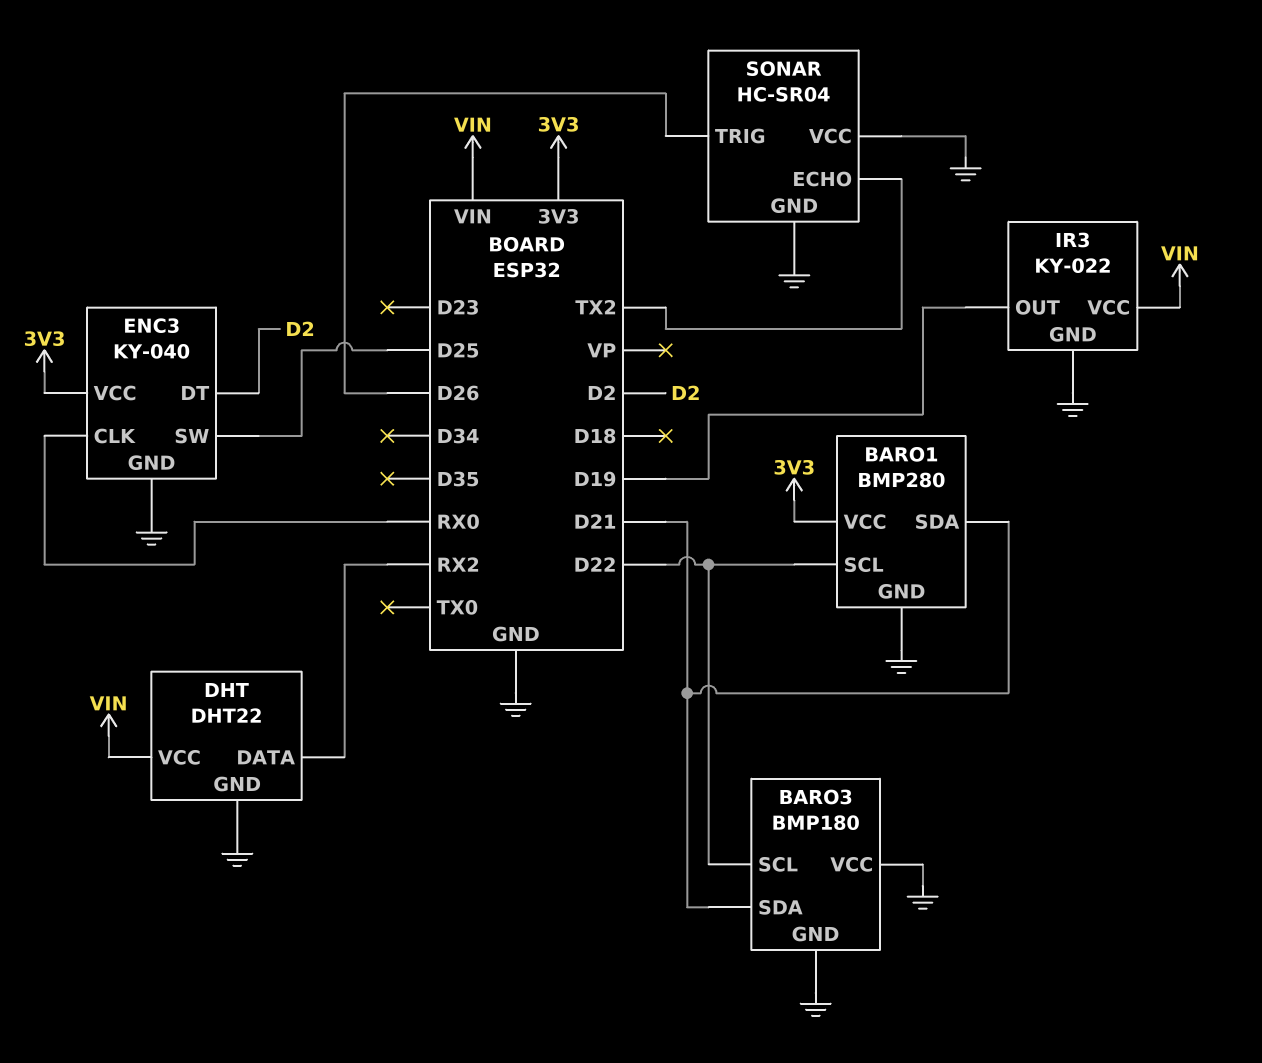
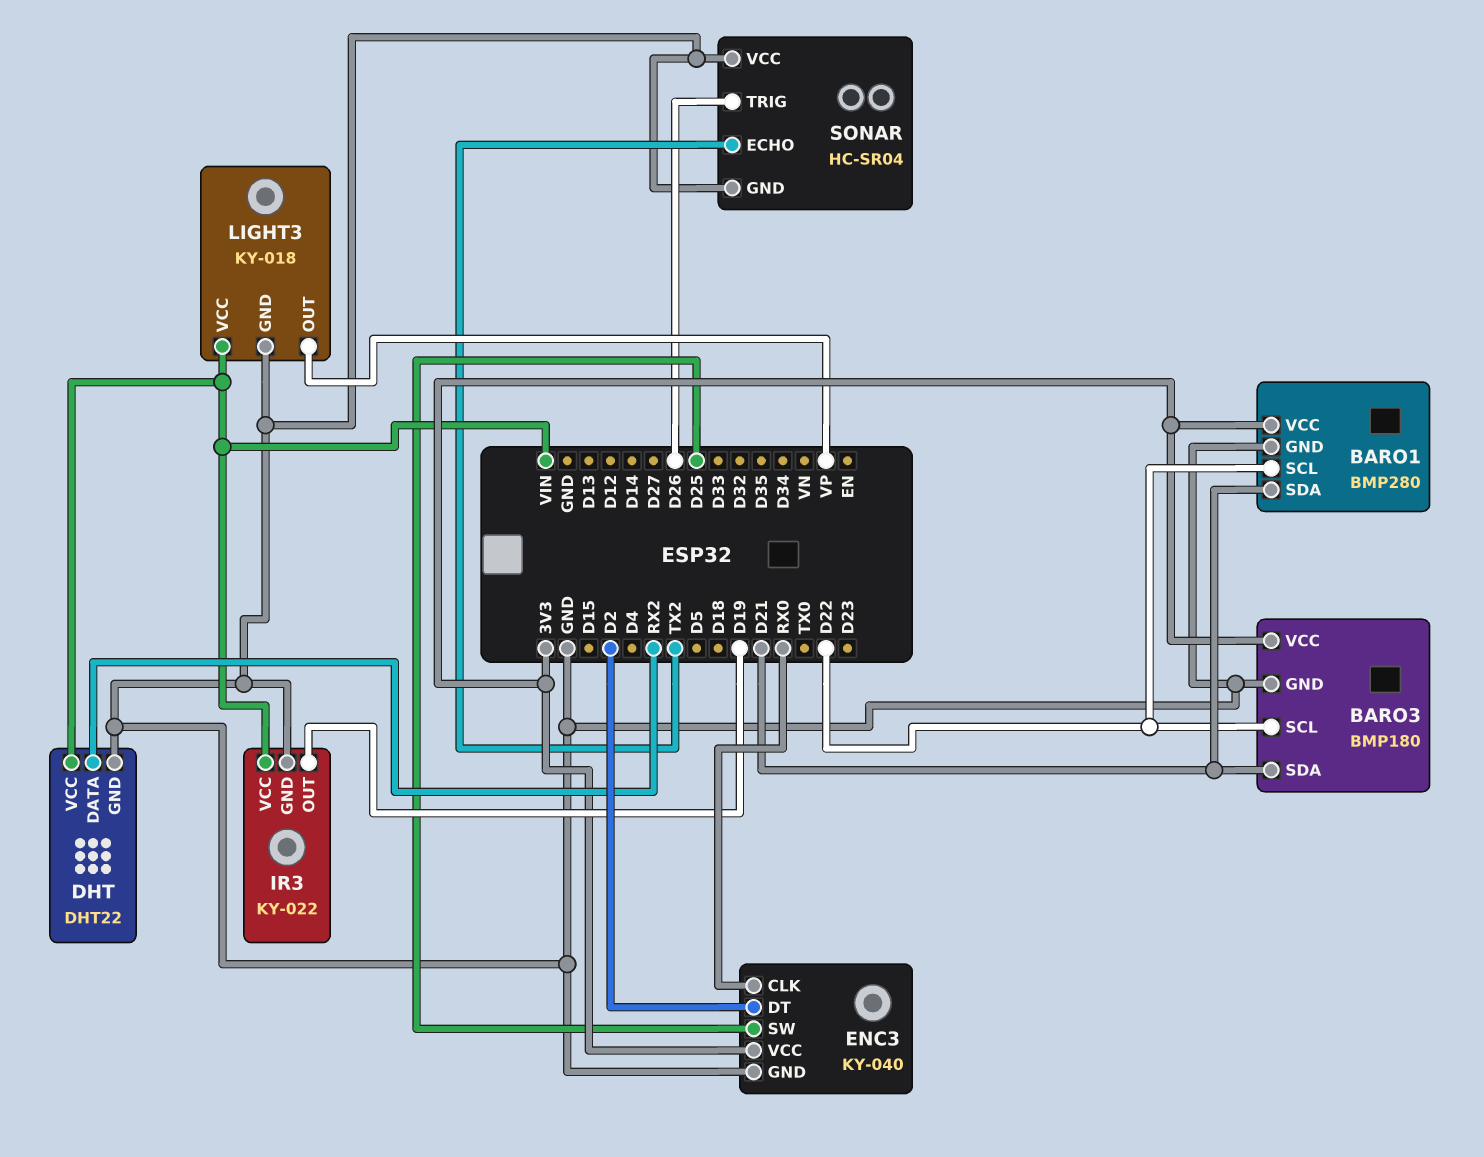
BARO3 pin VCC: GND -> 3V3
LIGHT3: none -> KY-018
LIGHT3 pin GND: none -> GND
LIGHT3 pin OUT: none -> VP
LIGHT3 pin VCC: none -> VIN

